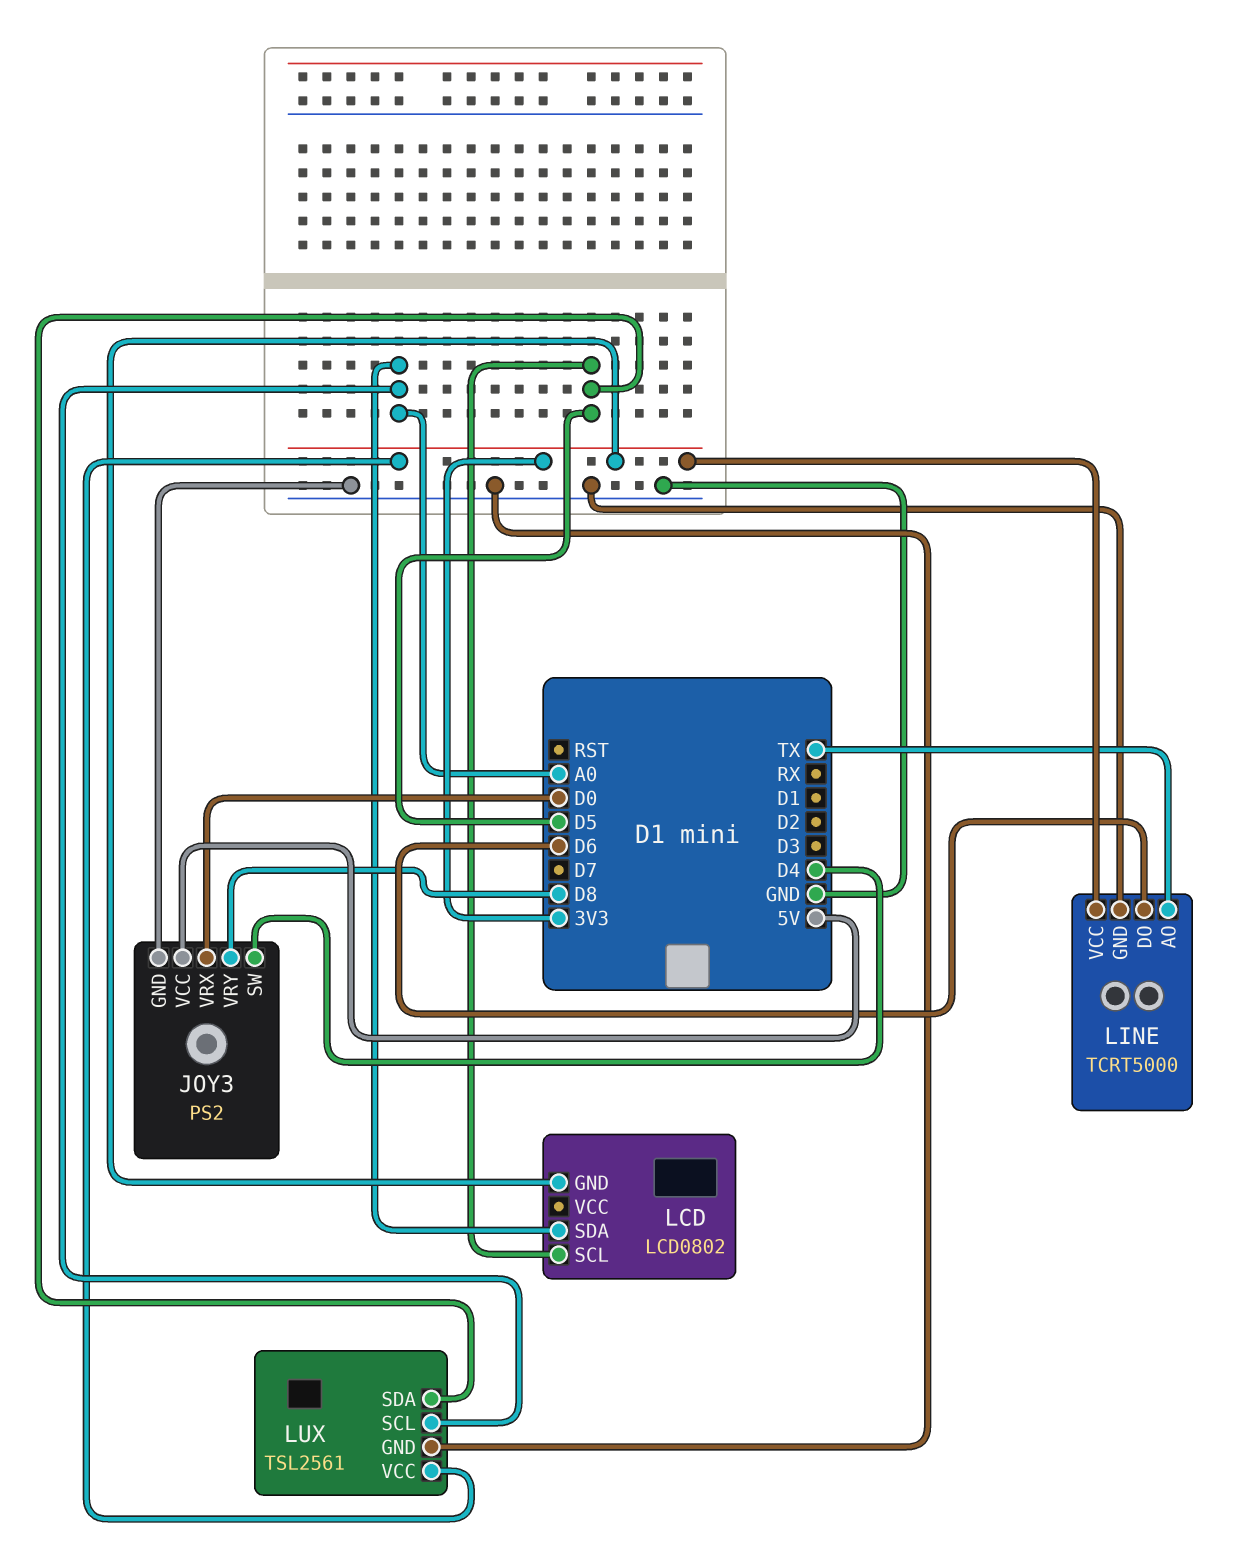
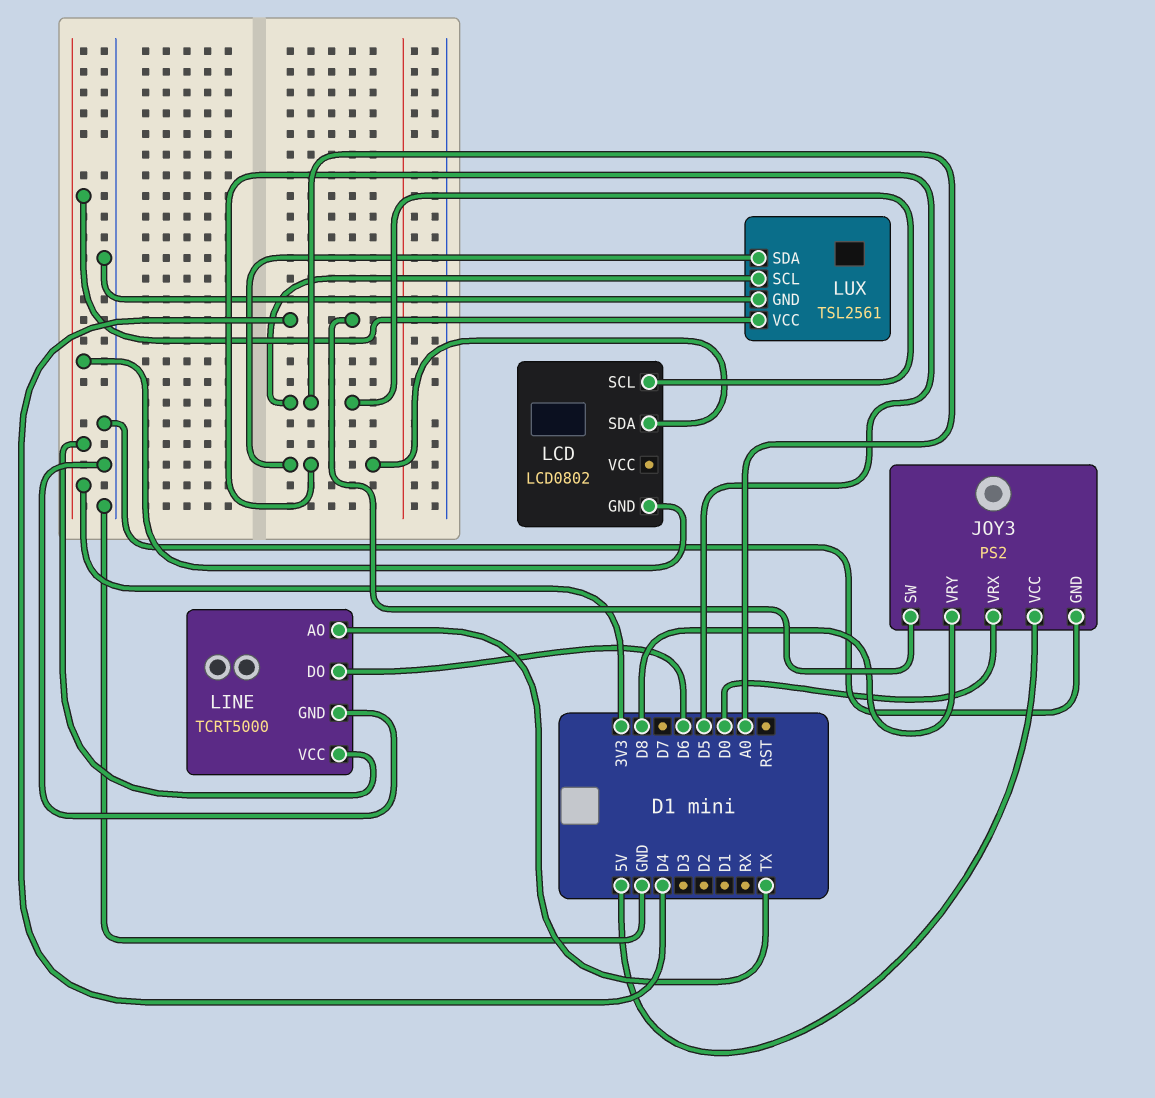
LCD pin SCL: D5 -> A0
LCD pin SDA: A0 -> D5

